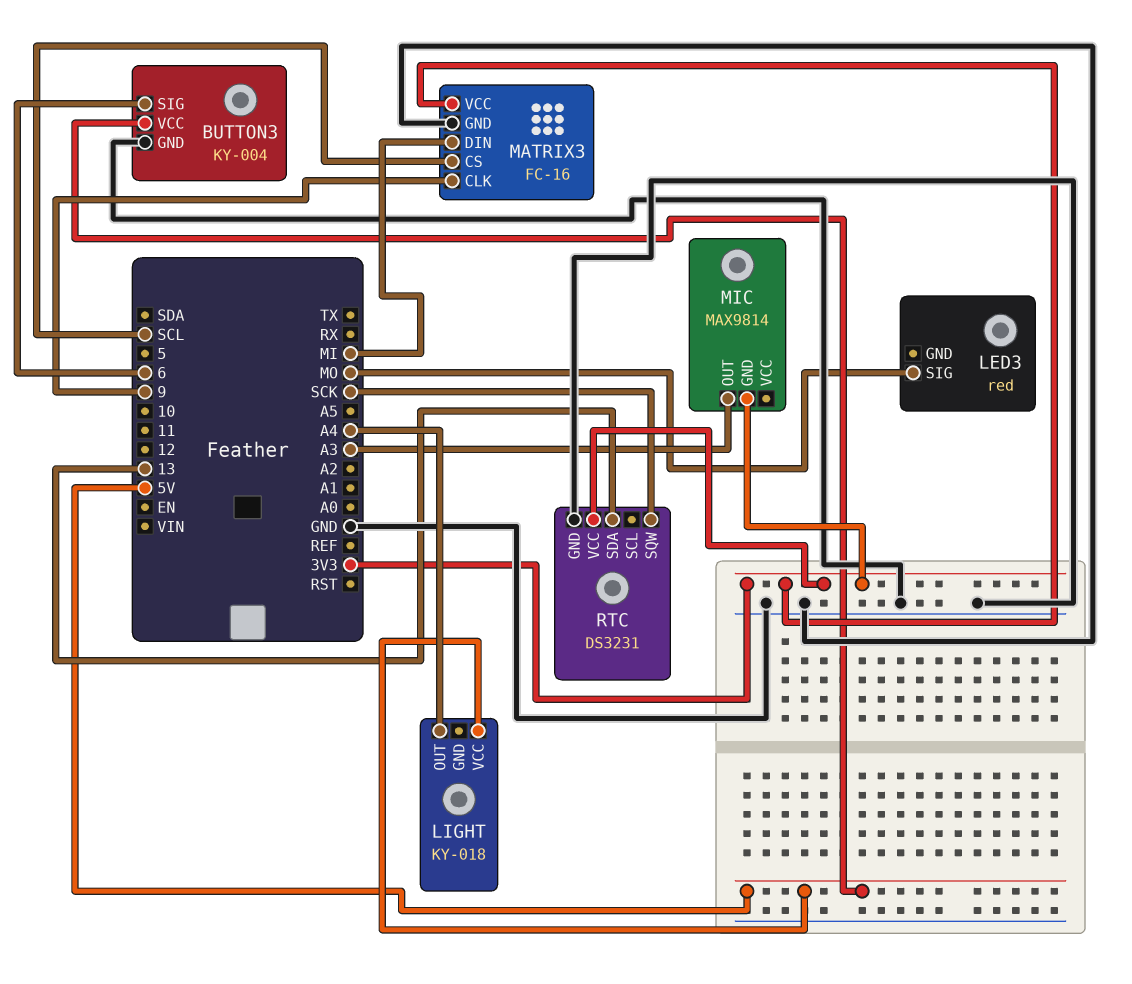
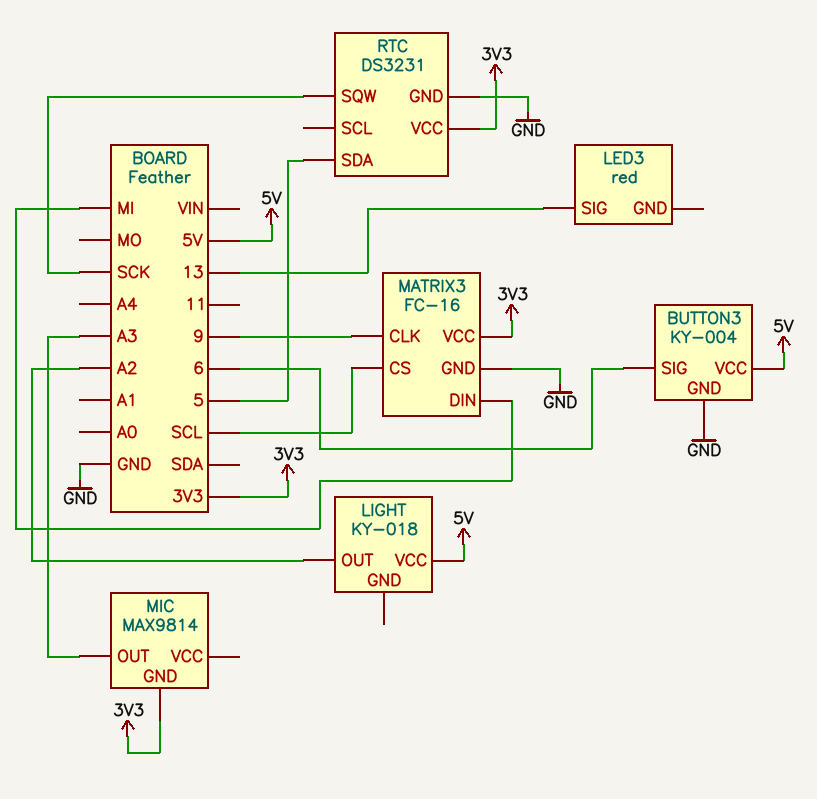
LED3 pin SIG: MO -> 13
LIGHT pin OUT: A4 -> A2
RTC pin SDA: 13 -> 5

